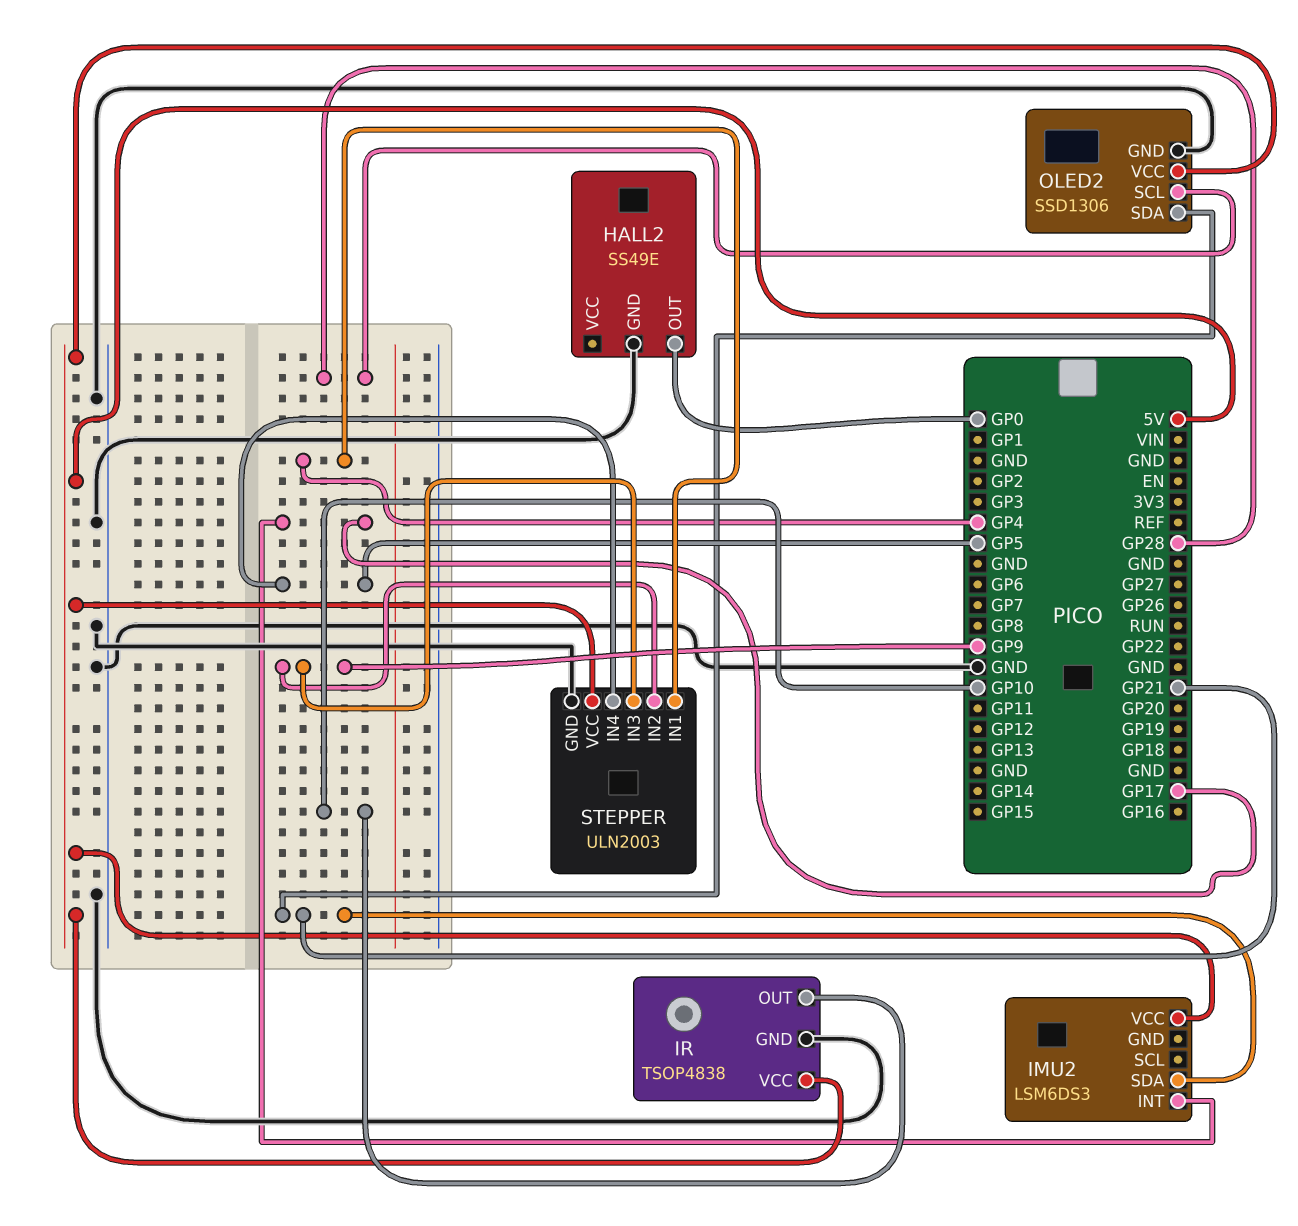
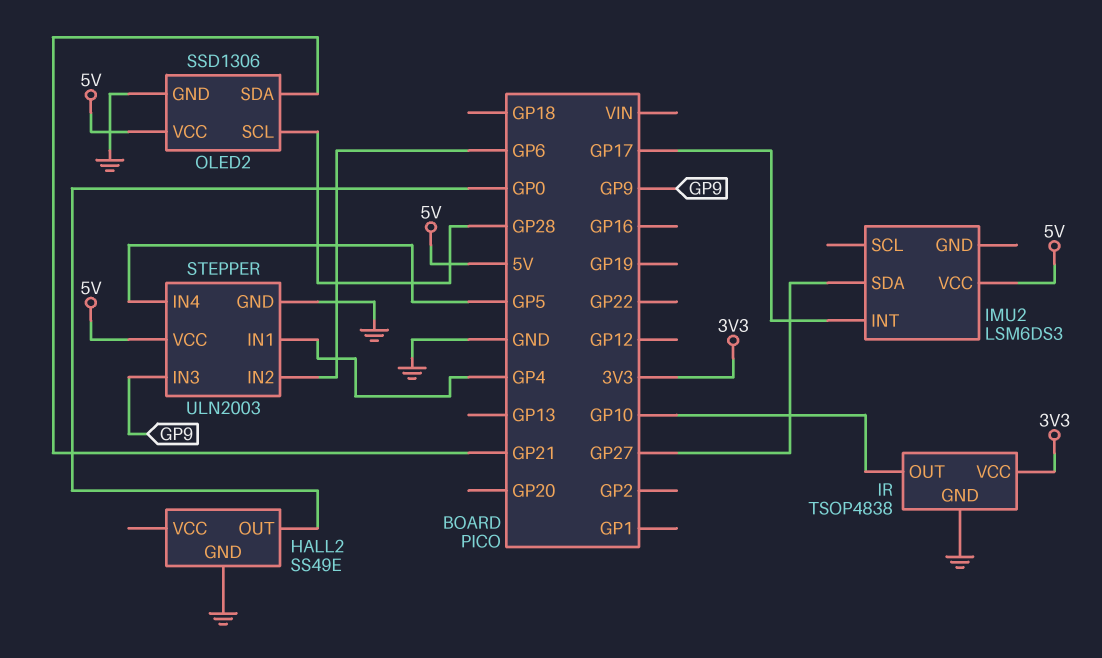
IMU2 pin SDA: GP21 -> GP27
IR pin VCC: 5V -> 3V3
STEPPER pin IN2: GP9 -> GP6

